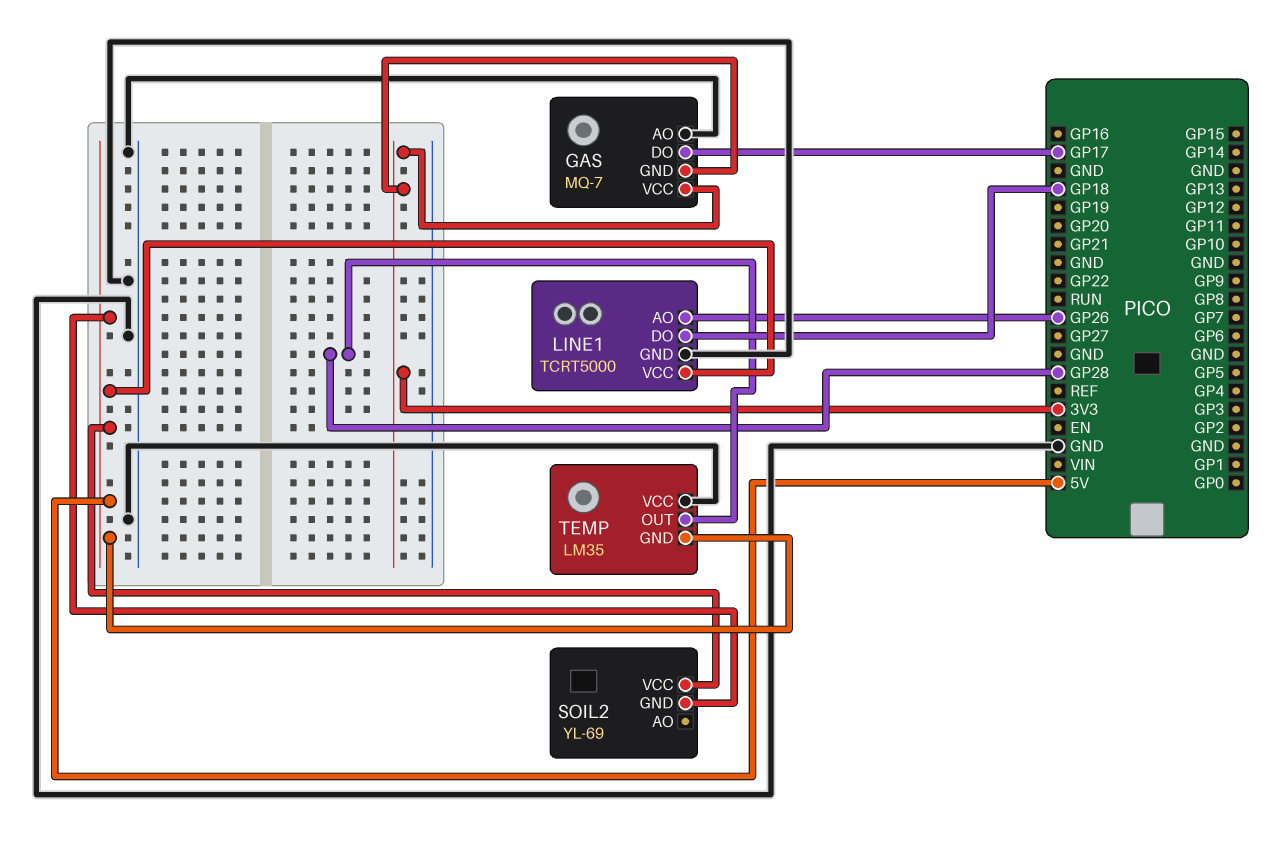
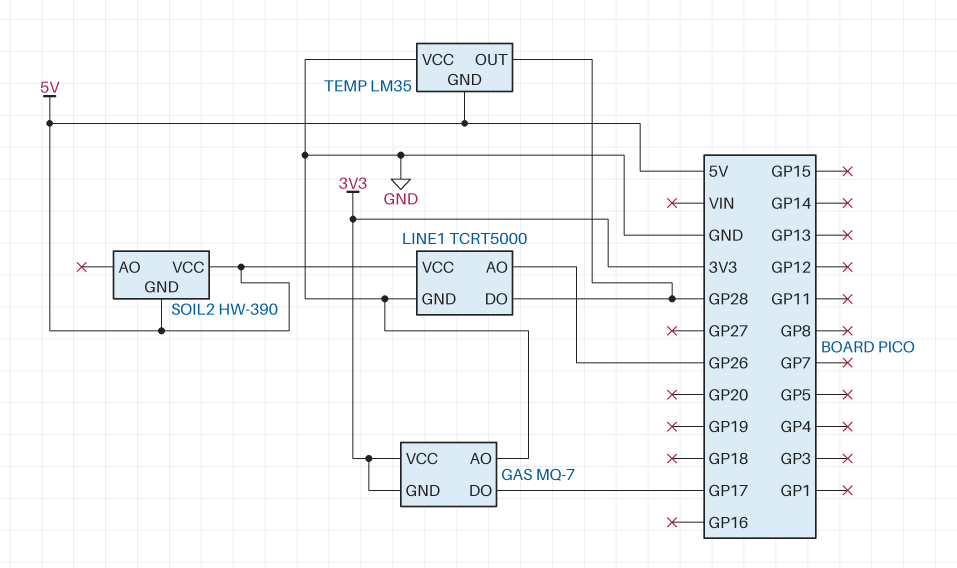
LINE1 pin DO: GP18 -> GP28
SOIL2: YL-69 -> HW-390

